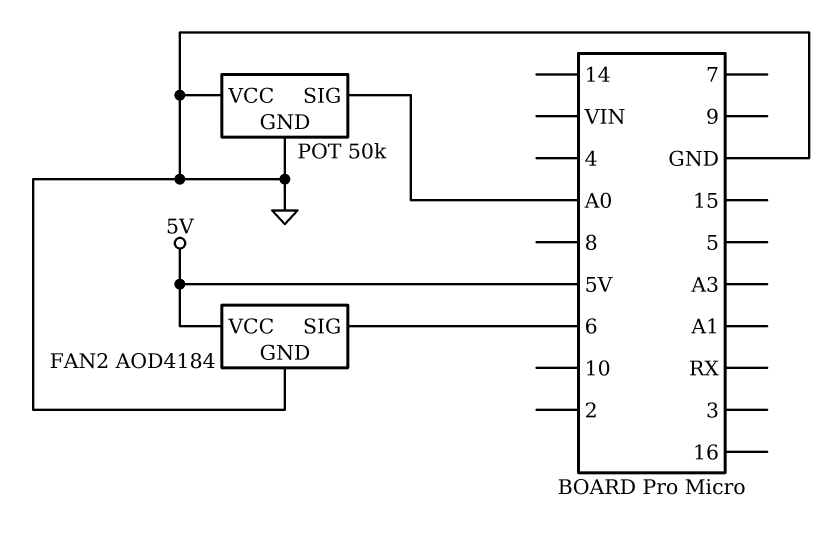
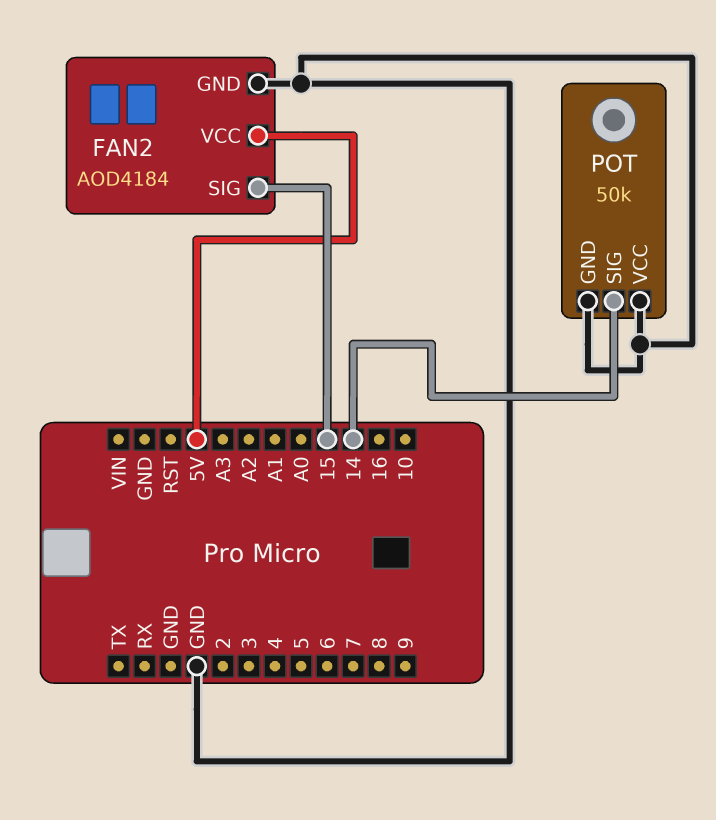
FAN2 pin SIG: 6 -> 15
POT pin SIG: A0 -> 14

